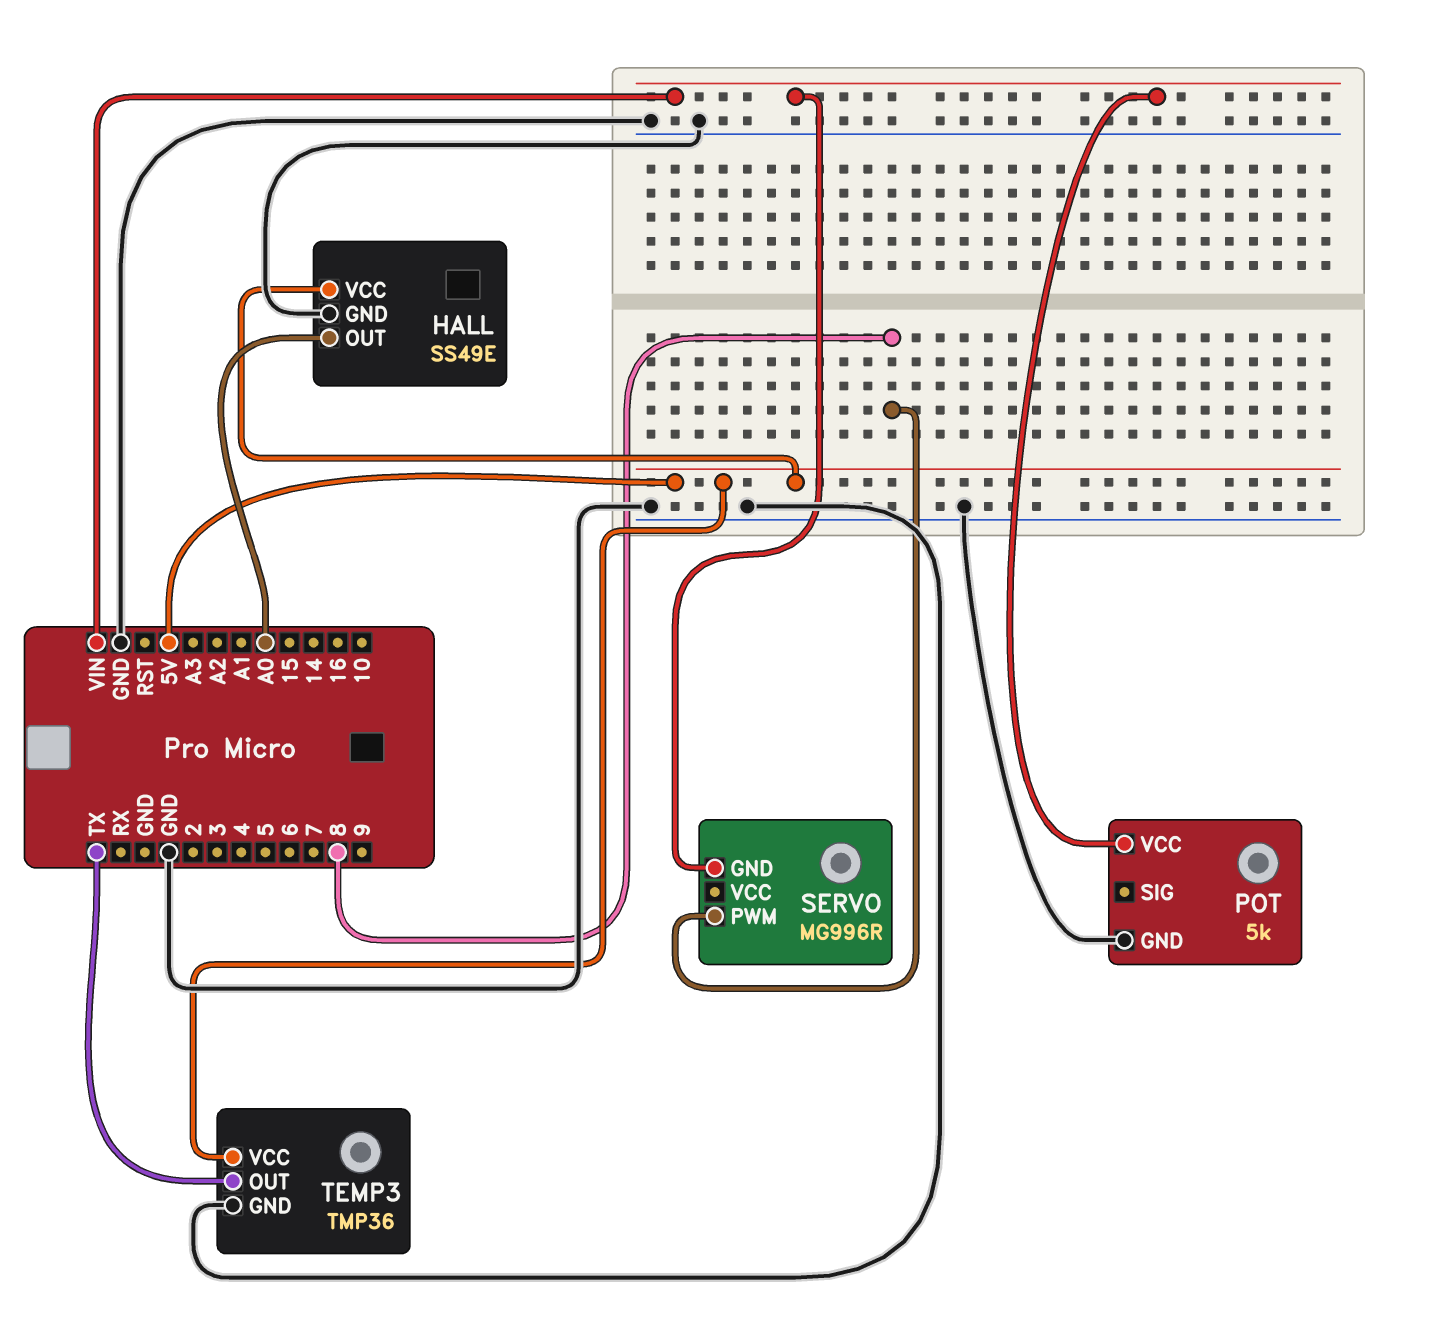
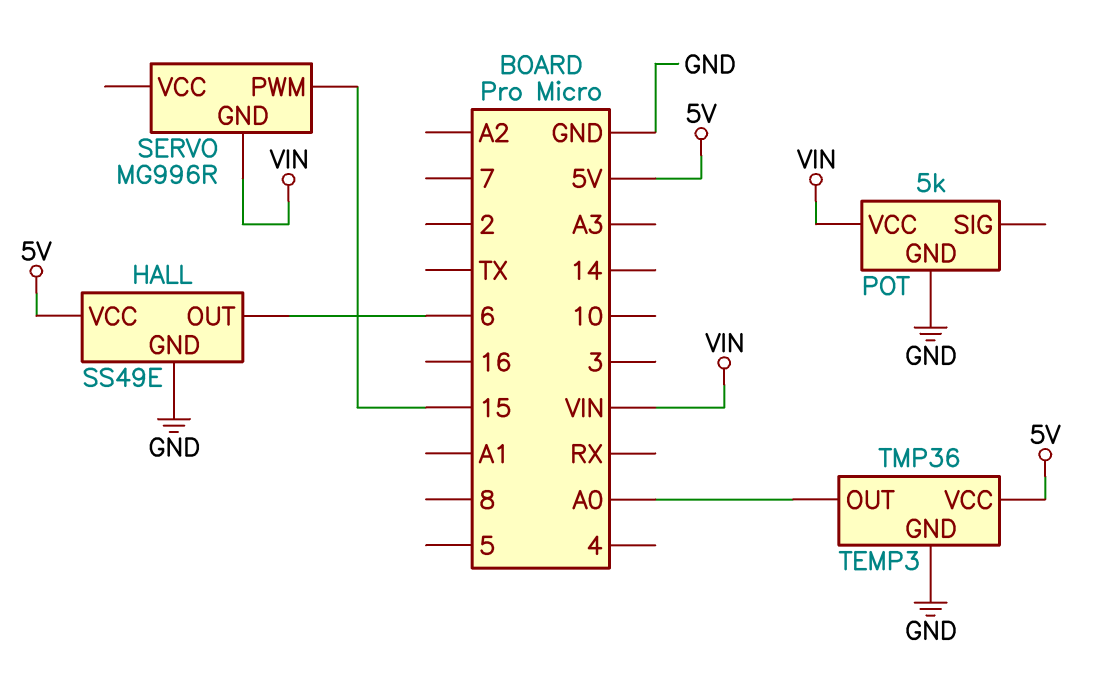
HALL pin OUT: A0 -> 6
SERVO pin PWM: 8 -> 15
TEMP3 pin OUT: TX -> A0

